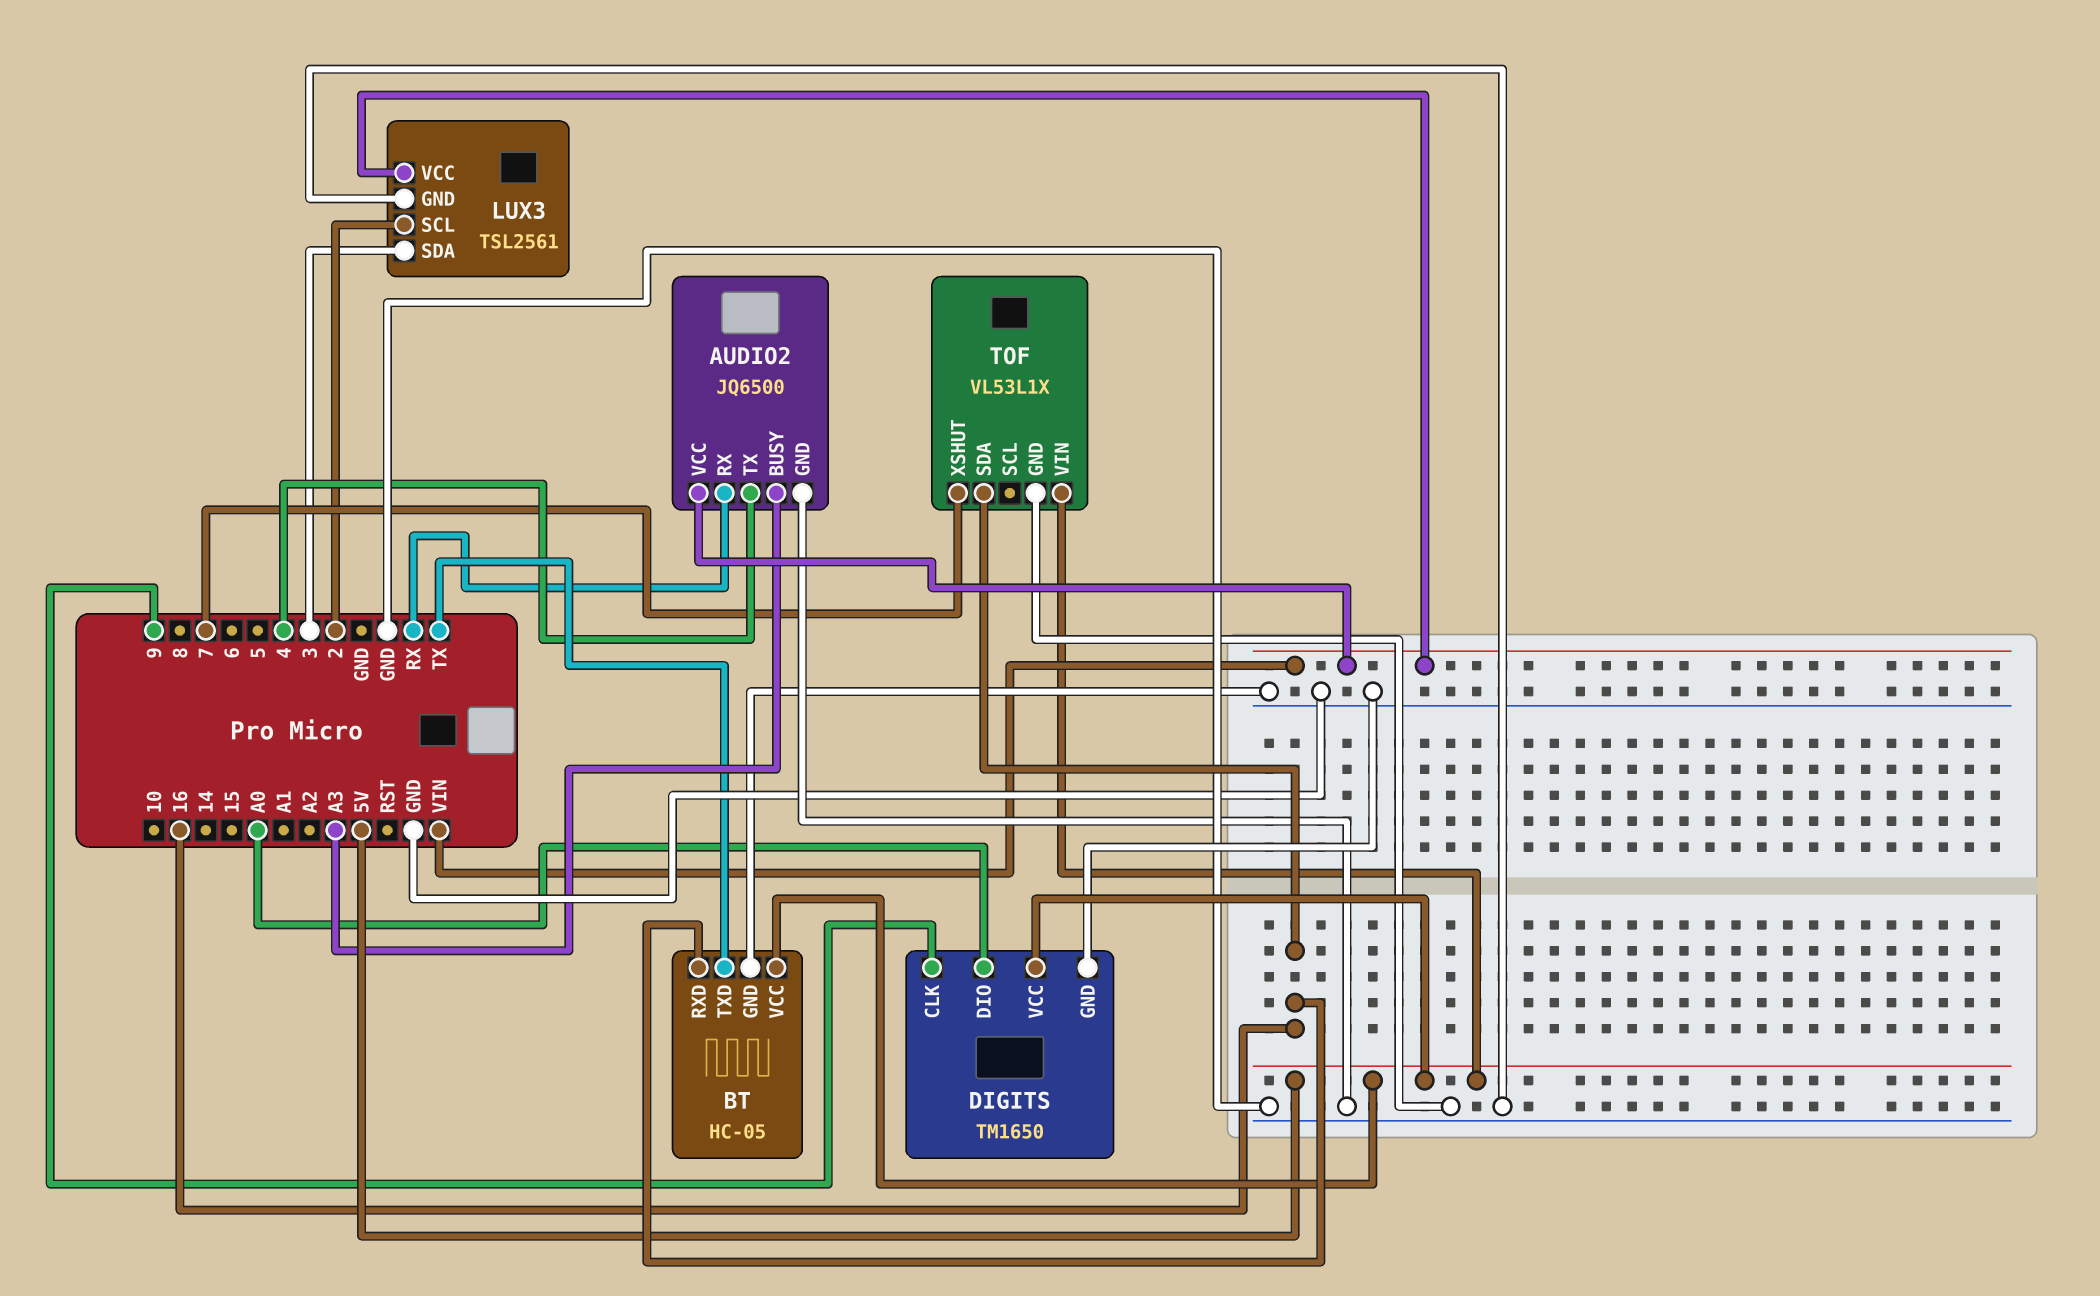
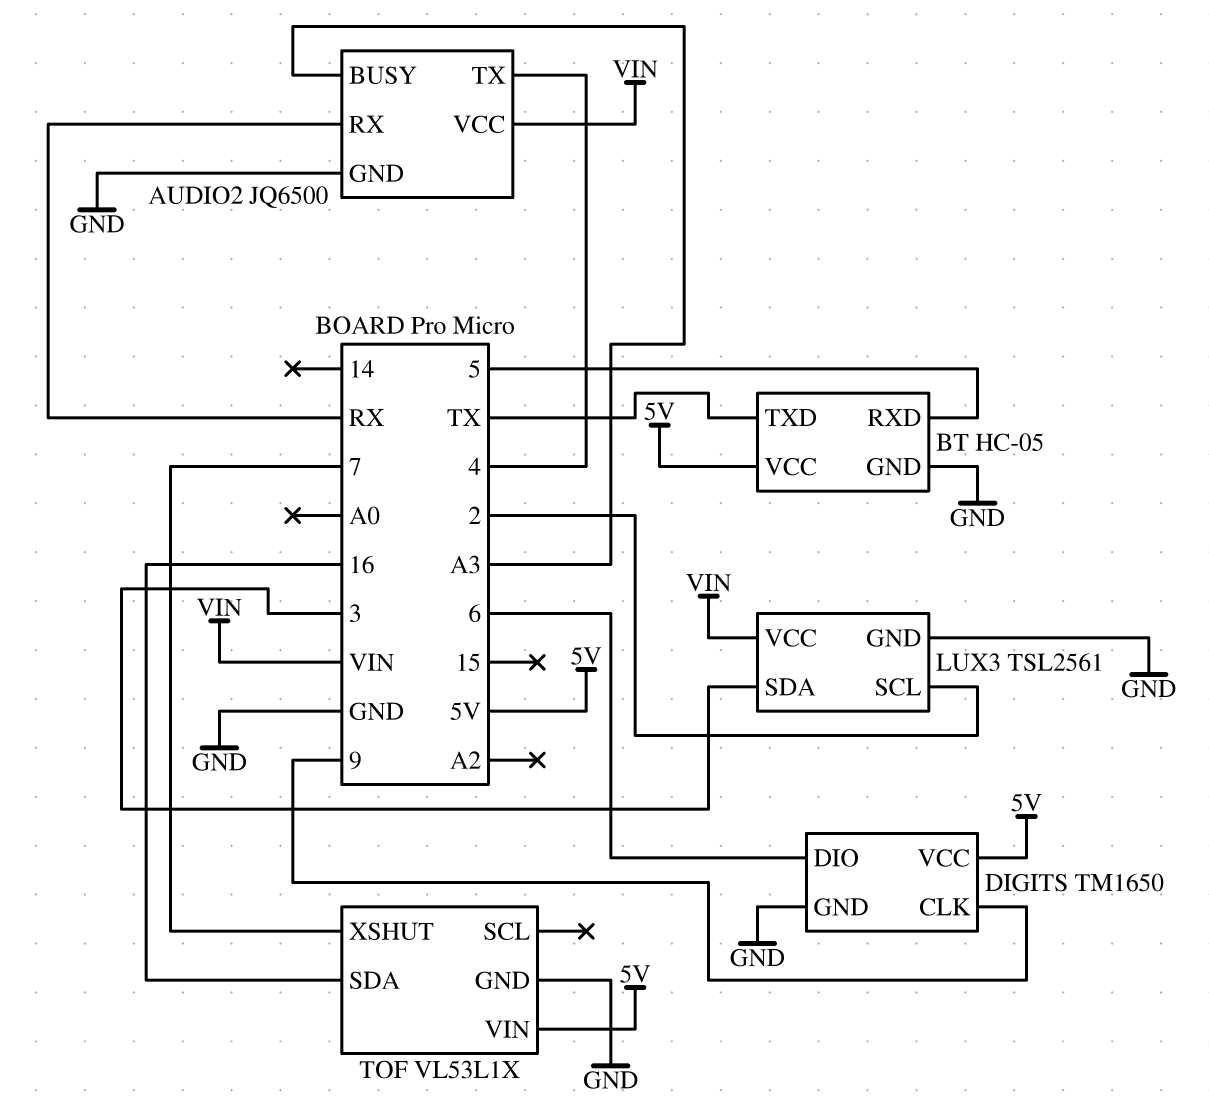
BT pin RXD: 16 -> 5
DIGITS pin DIO: A0 -> 6

